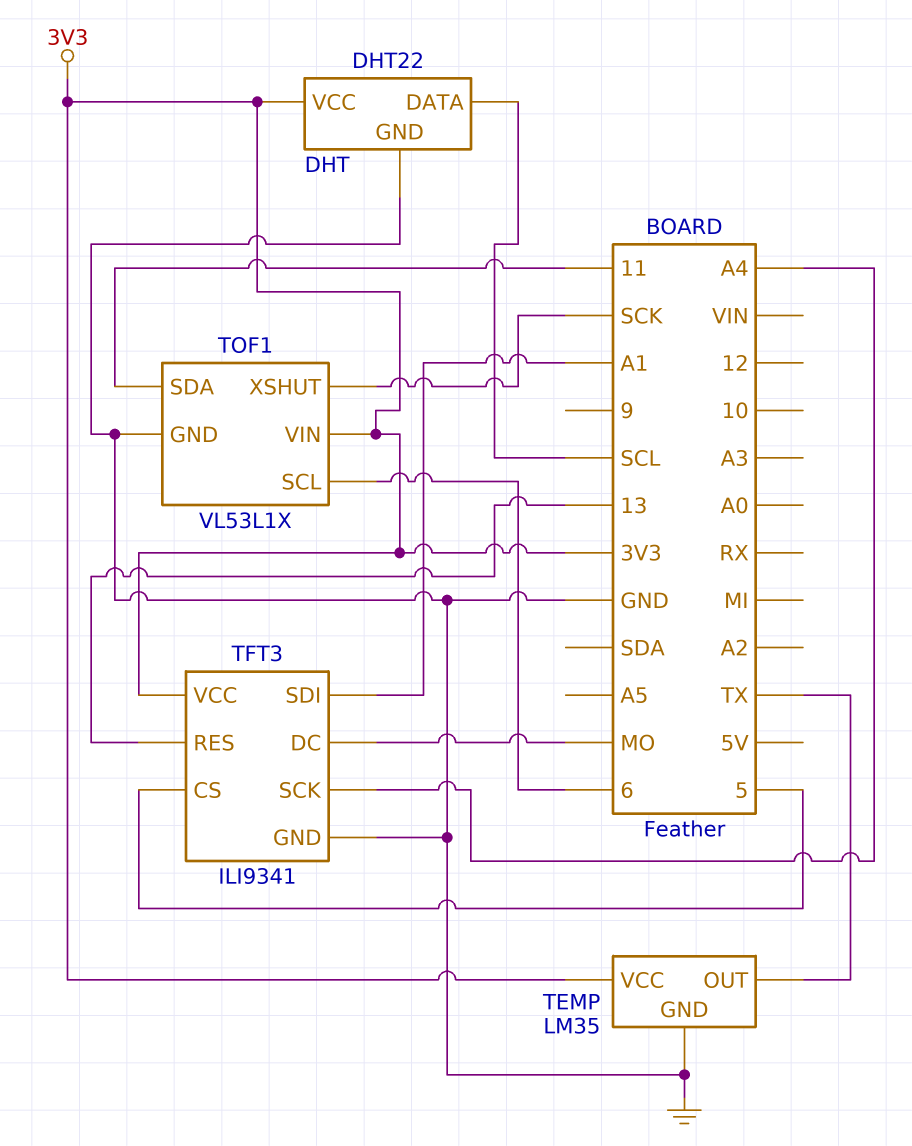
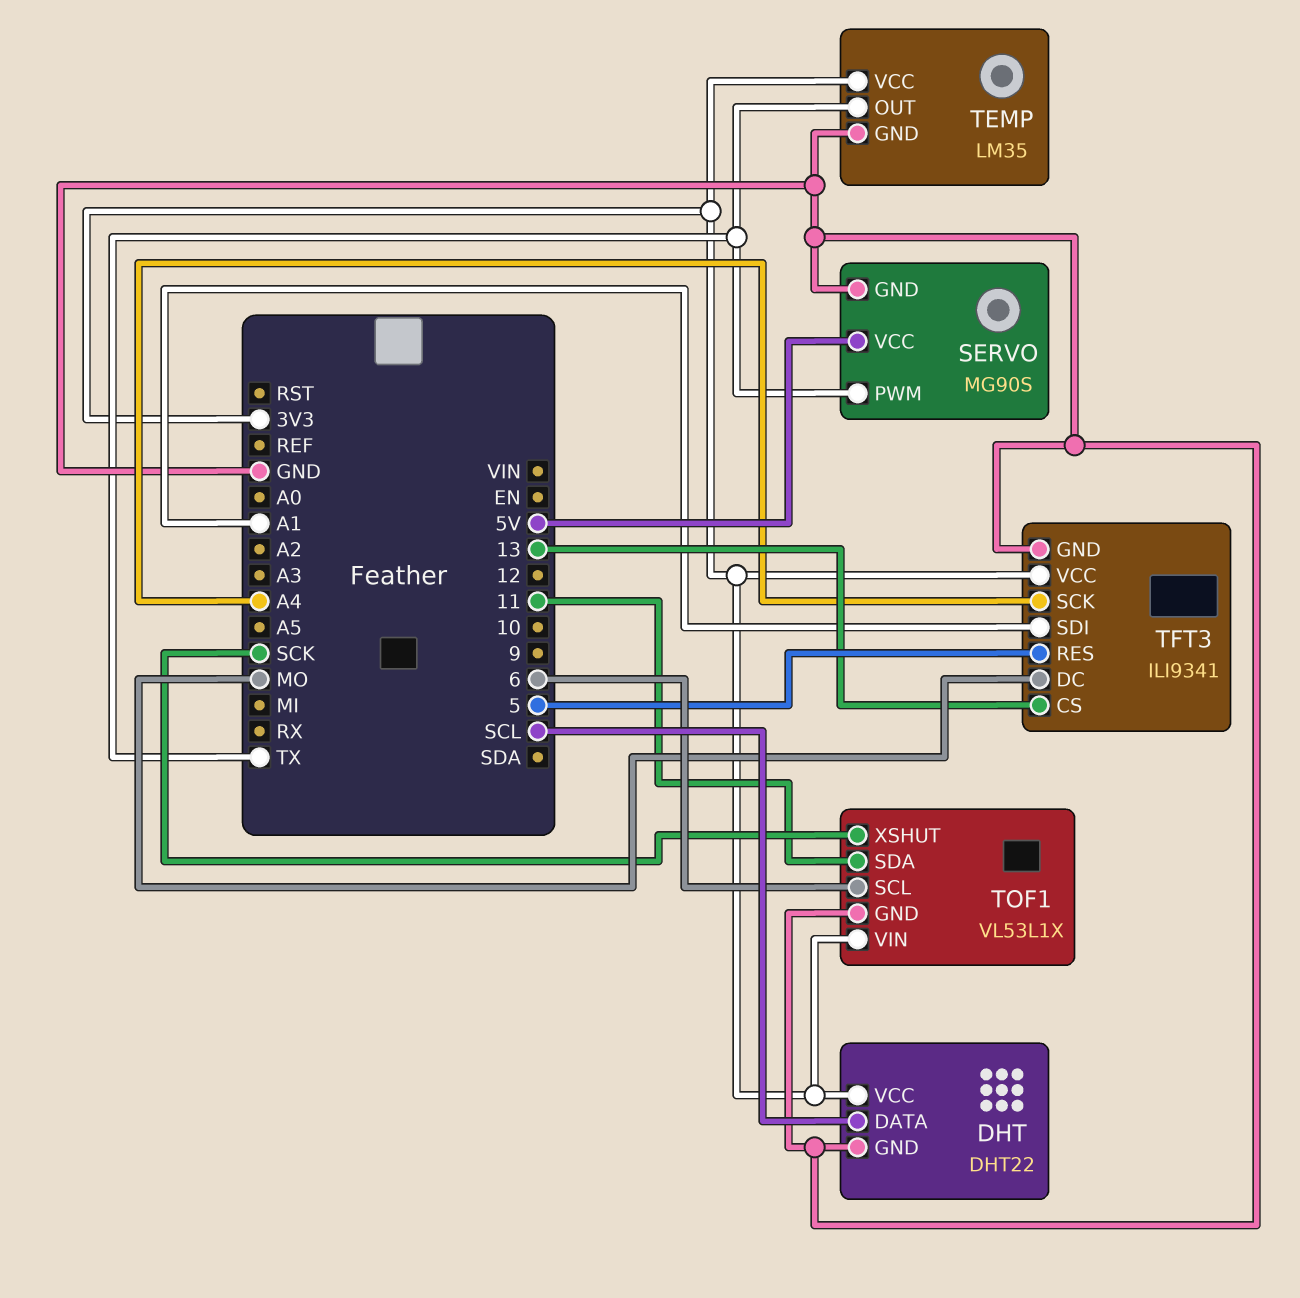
SERVO: none -> MG90S
SERVO pin GND: none -> GND
SERVO pin PWM: none -> TX
SERVO pin VCC: none -> 5V
TFT3 pin CS: 5 -> 13
TFT3 pin RES: 13 -> 5

